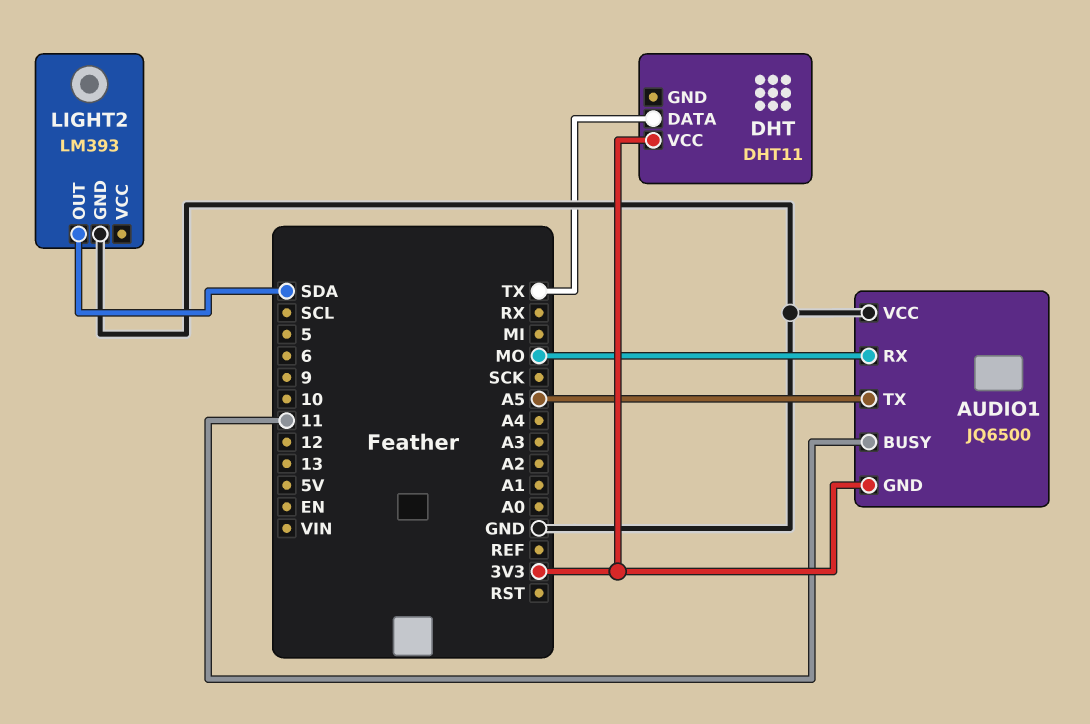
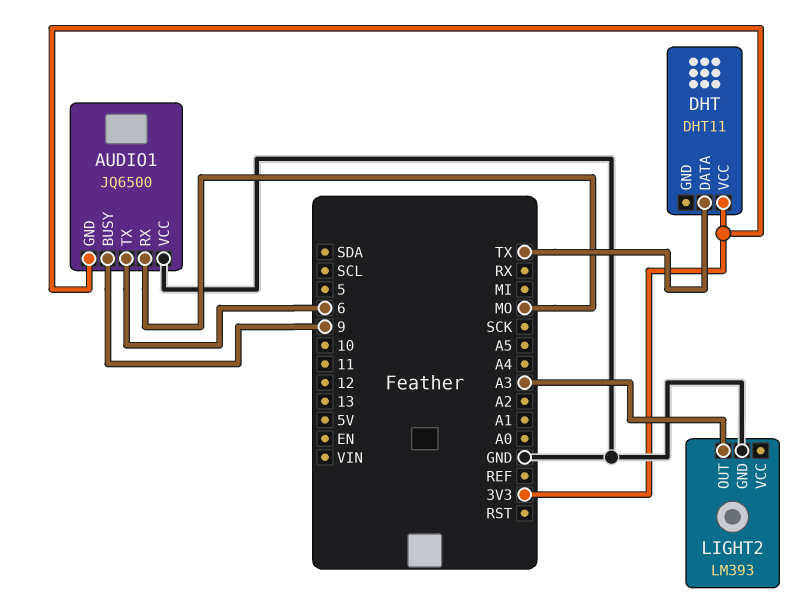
AUDIO1 pin BUSY: 11 -> 9
AUDIO1 pin TX: A5 -> 6
LIGHT2 pin OUT: SDA -> A3

